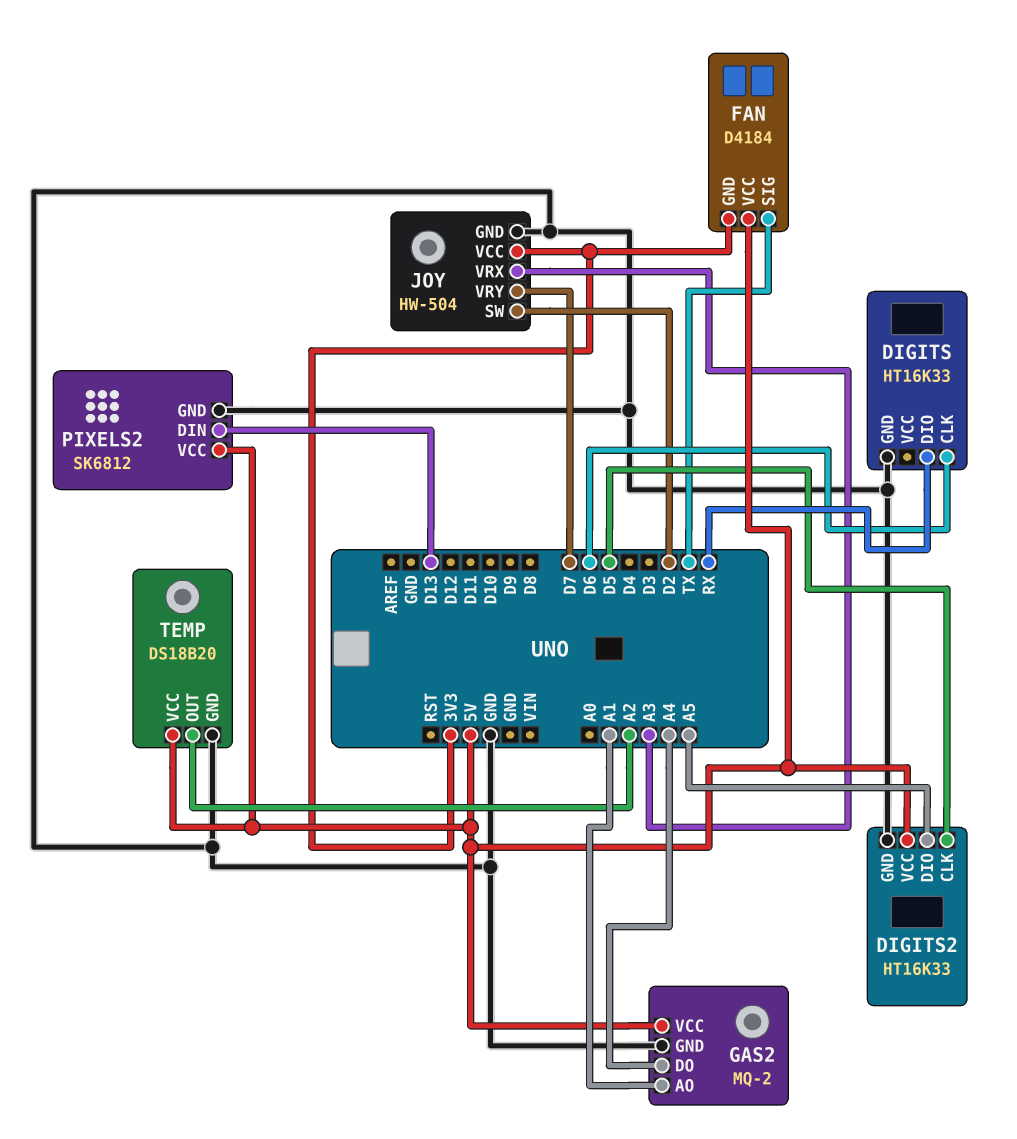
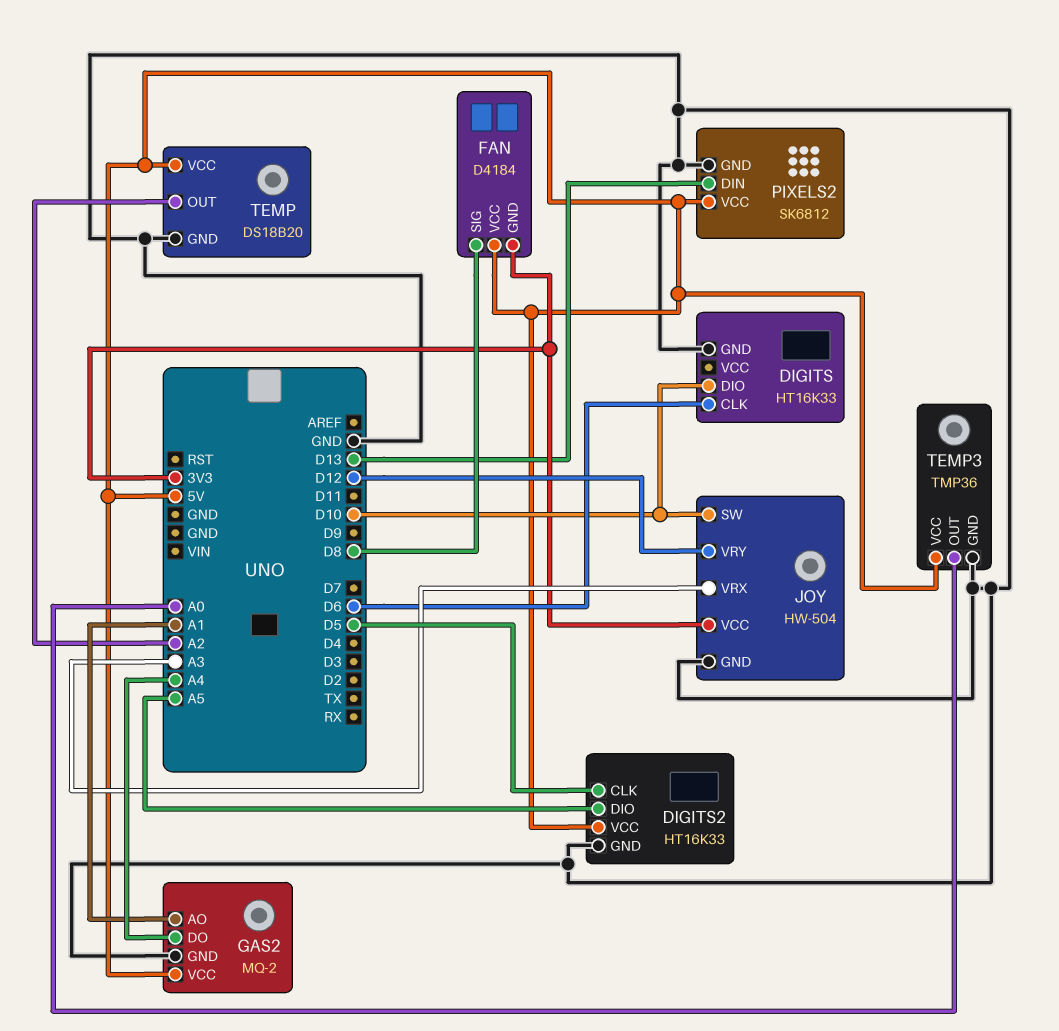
DIGITS pin DIO: RX -> D10
FAN pin SIG: TX -> D8
JOY pin SW: D2 -> D10
JOY pin VRY: D7 -> D12
TEMP3: none -> TMP36
TEMP3 pin GND: none -> GND
TEMP3 pin OUT: none -> A0
TEMP3 pin VCC: none -> 5V

